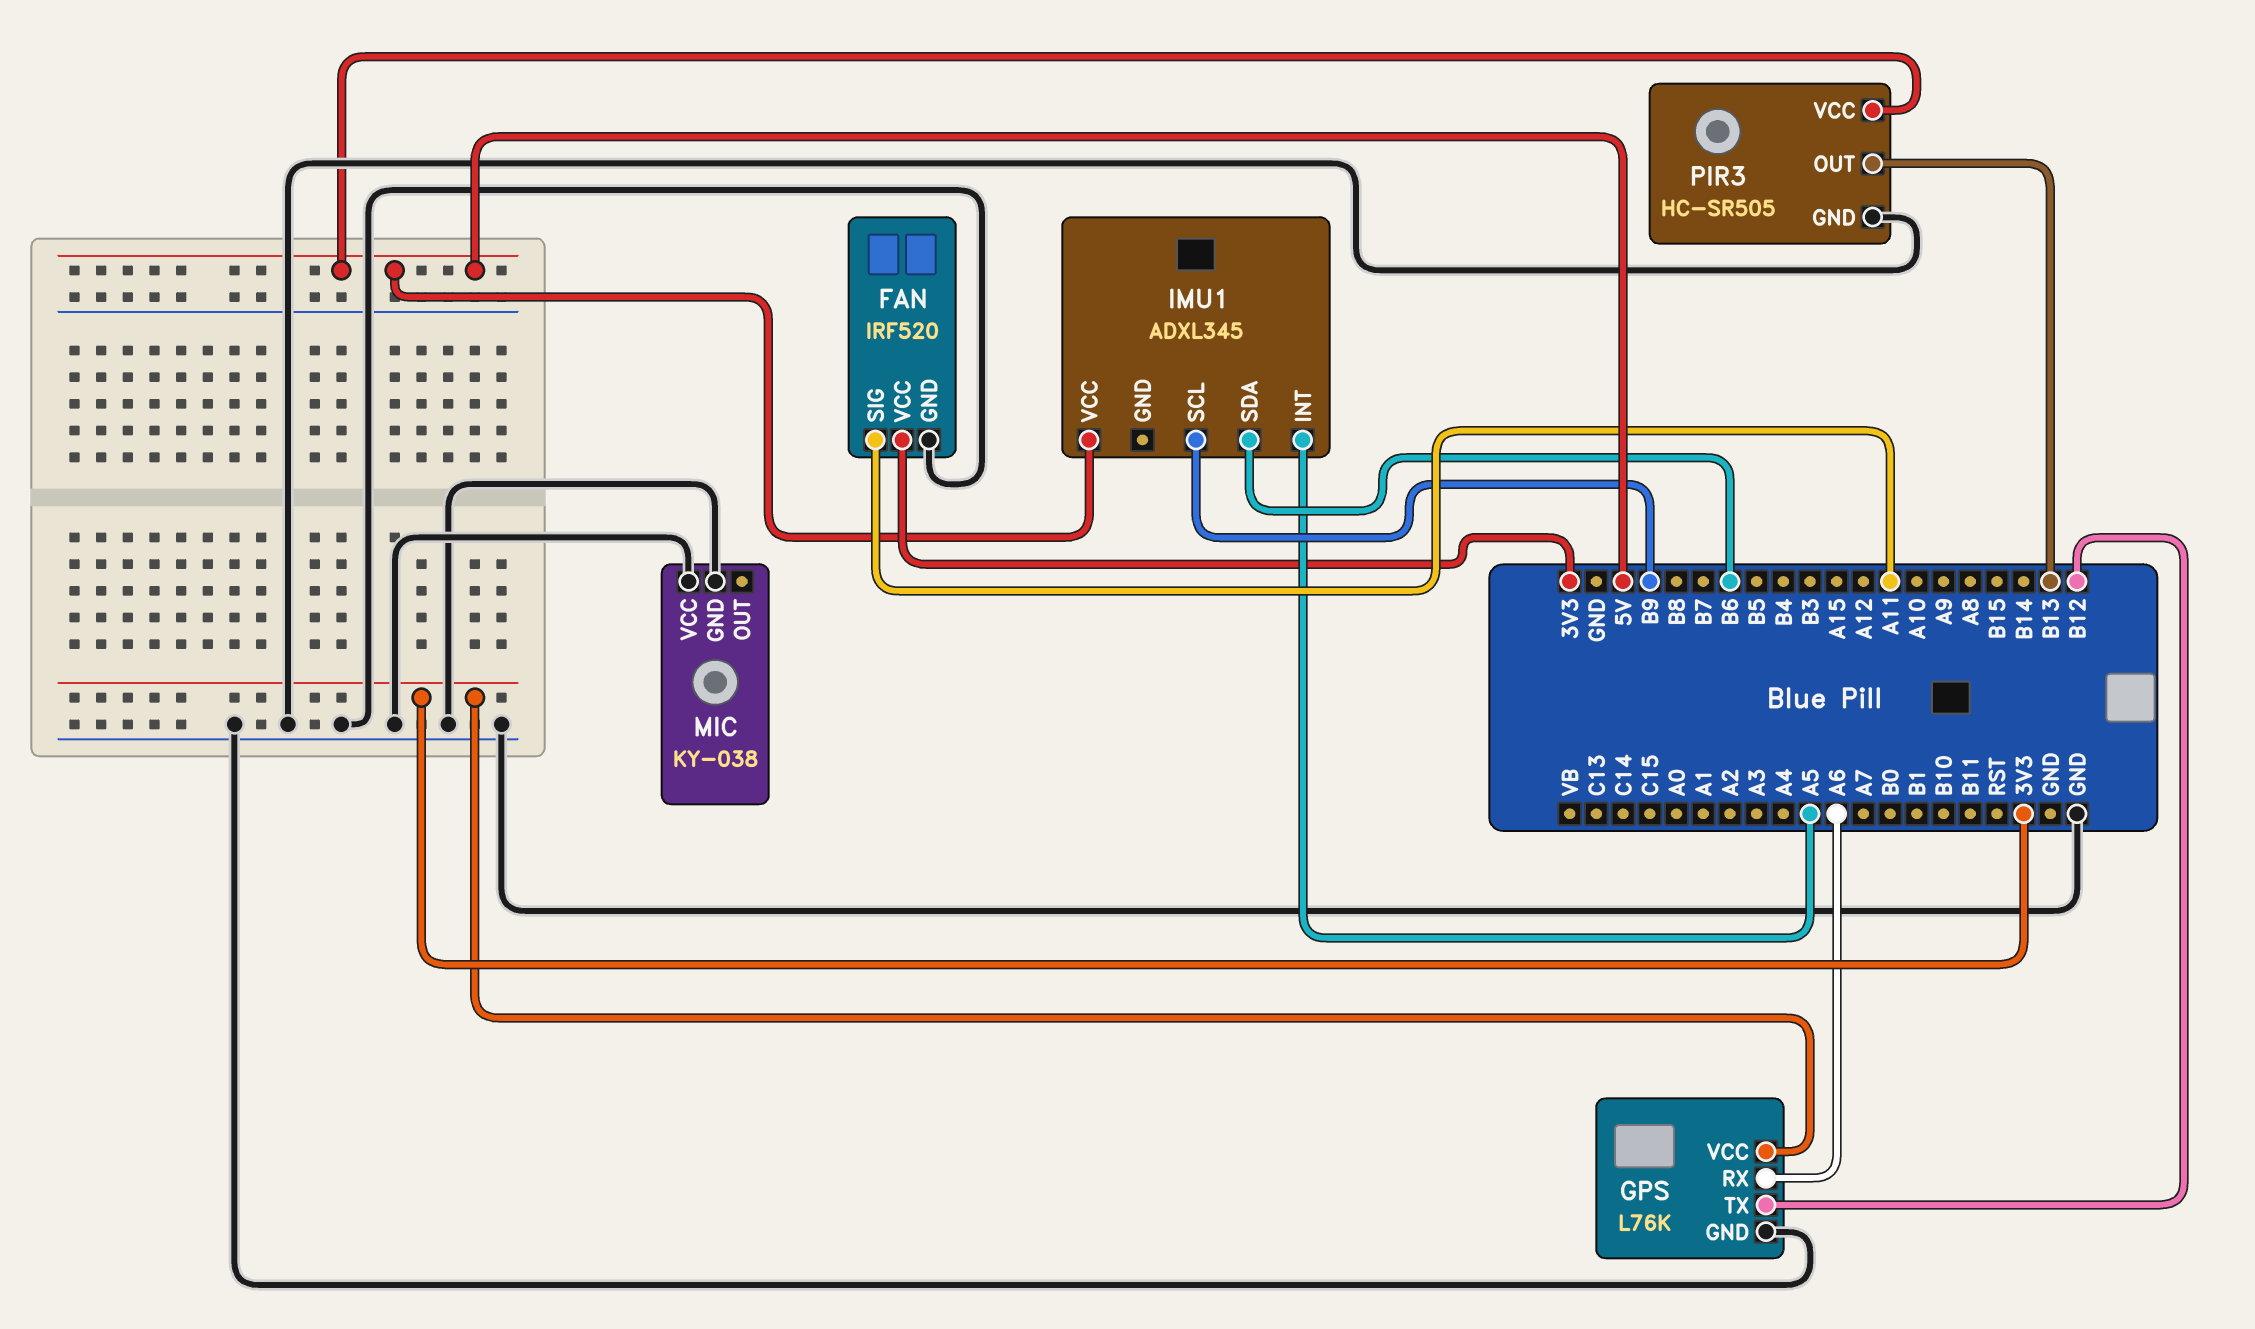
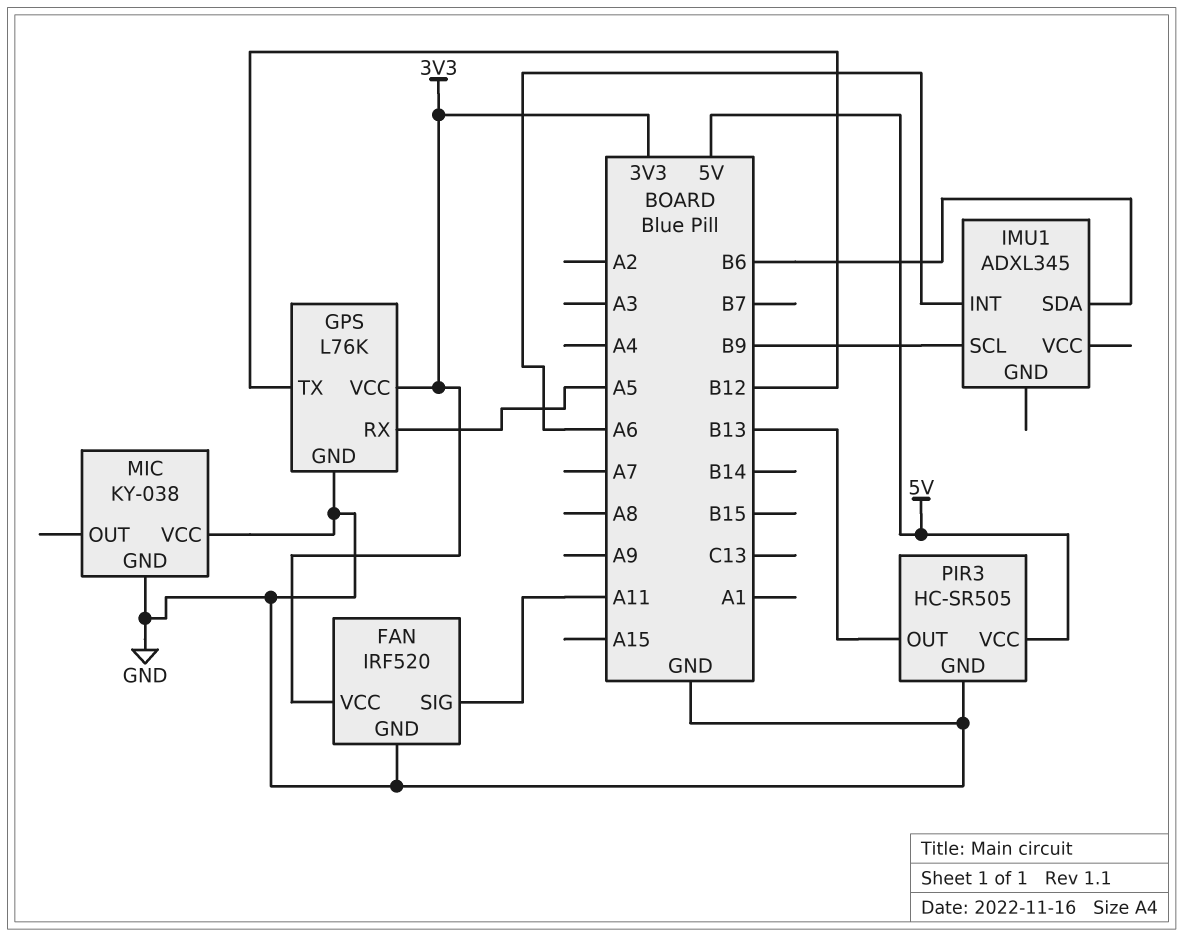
GPS pin RX: A6 -> A5
IMU1 pin INT: A5 -> A6
IMU1 pin VCC: 5V -> none

